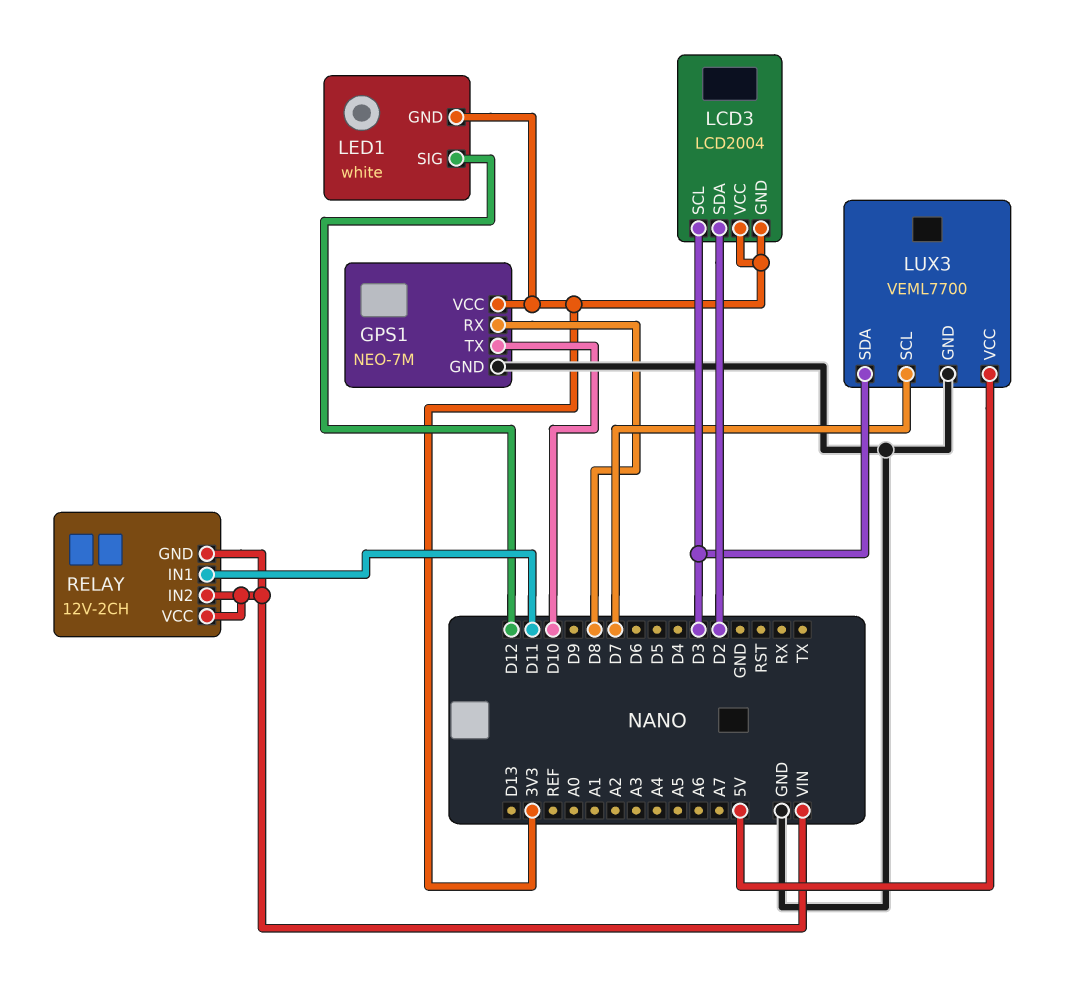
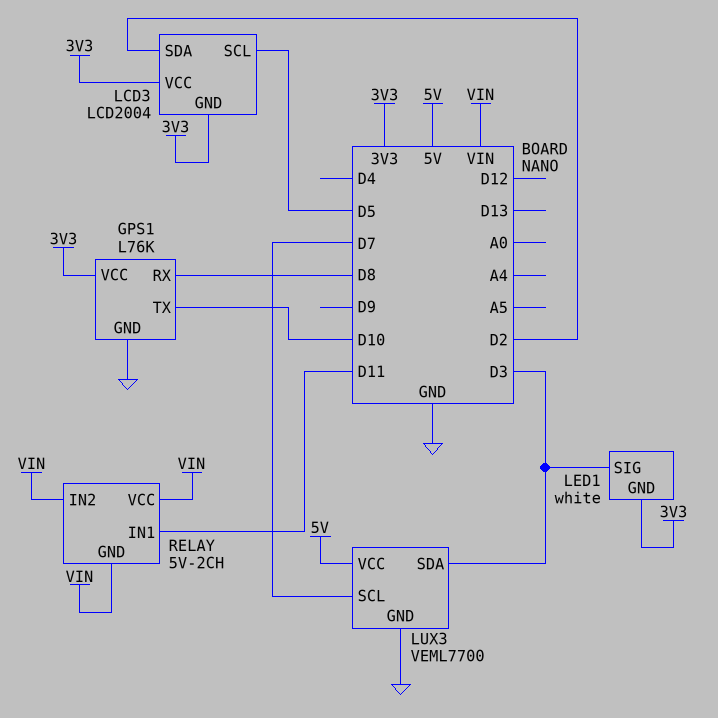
GPS1: NEO-7M -> L76K
LCD3 pin SCL: D3 -> D5
LED1 pin SIG: D12 -> D3
RELAY: 12V-2CH -> 5V-2CH

